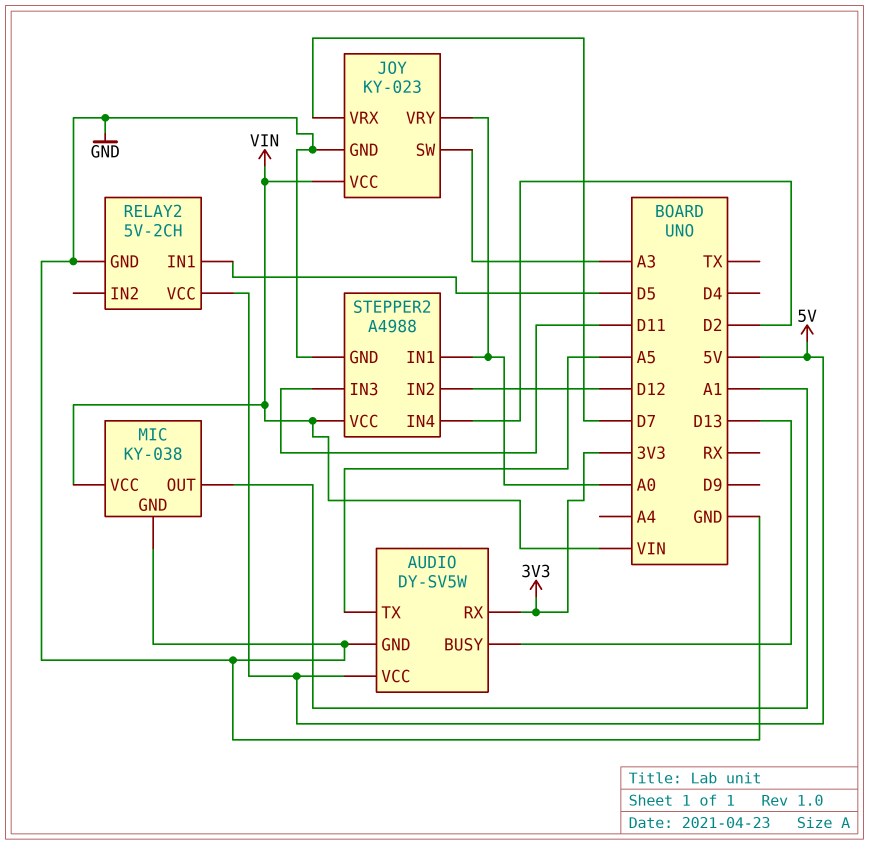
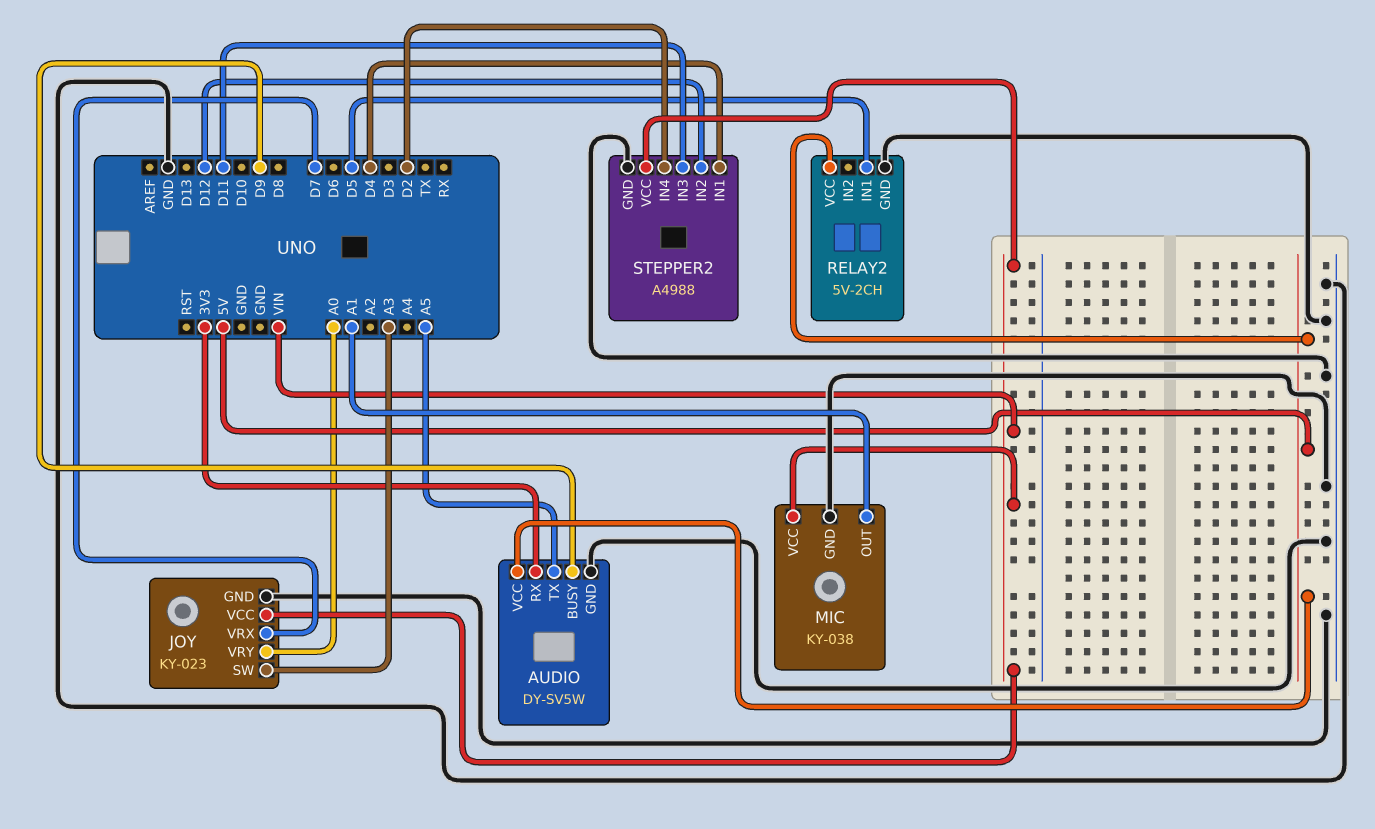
AUDIO pin BUSY: D13 -> D9
STEPPER2 pin IN1: A0 -> D4

